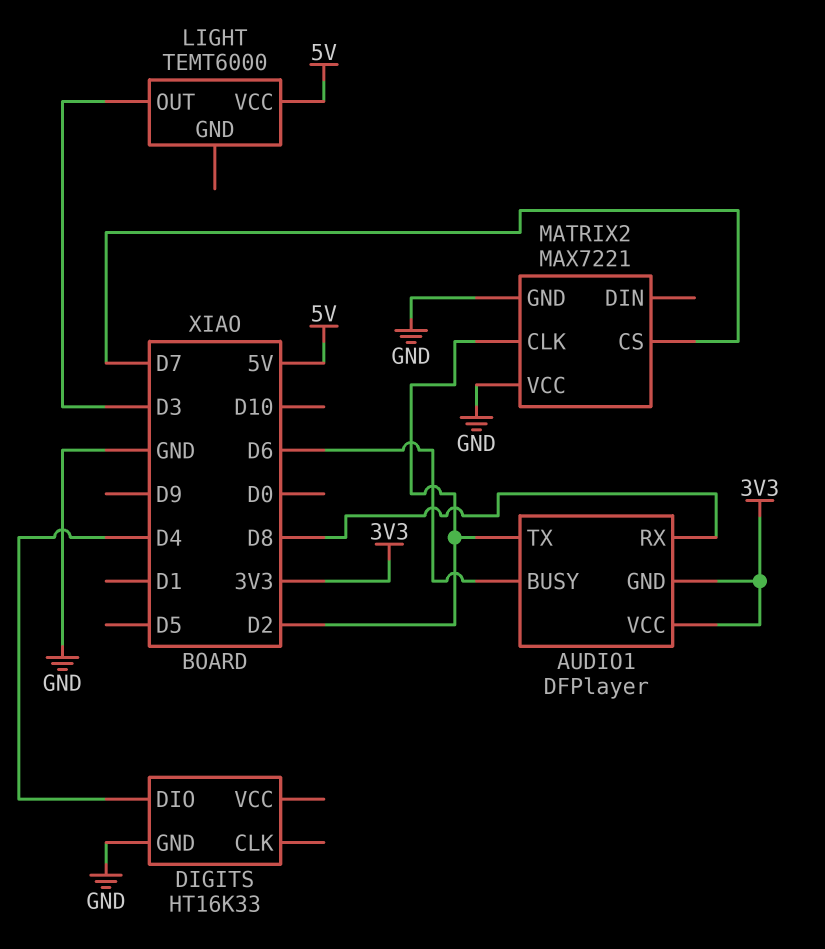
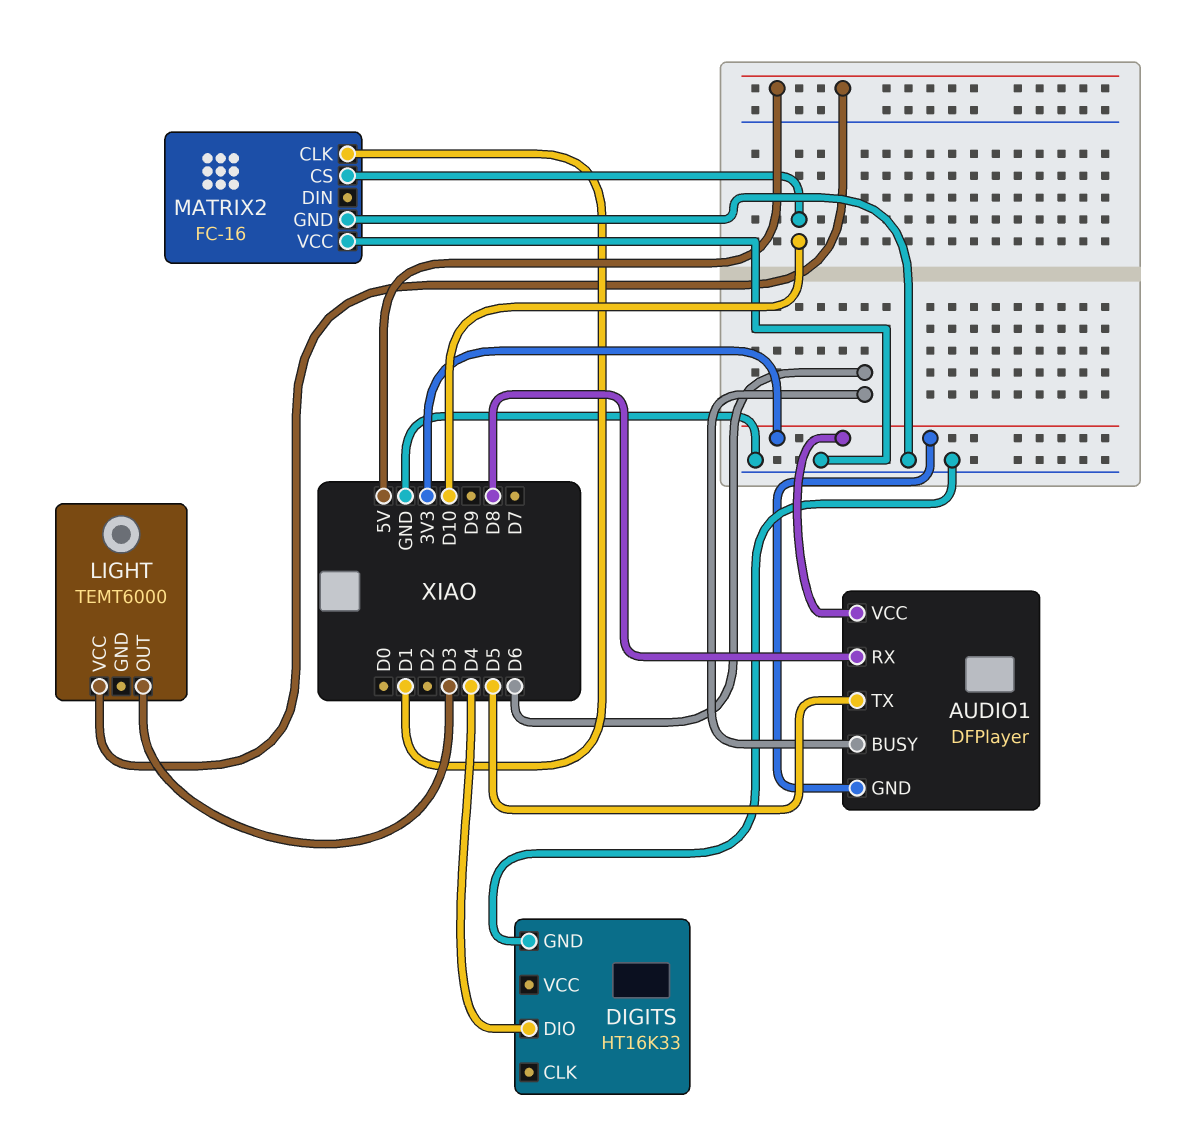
AUDIO1 pin TX: D2 -> D5
MATRIX2: MAX7221 -> FC-16
MATRIX2 pin CLK: D2 -> D1
MATRIX2 pin CS: D7 -> D10

